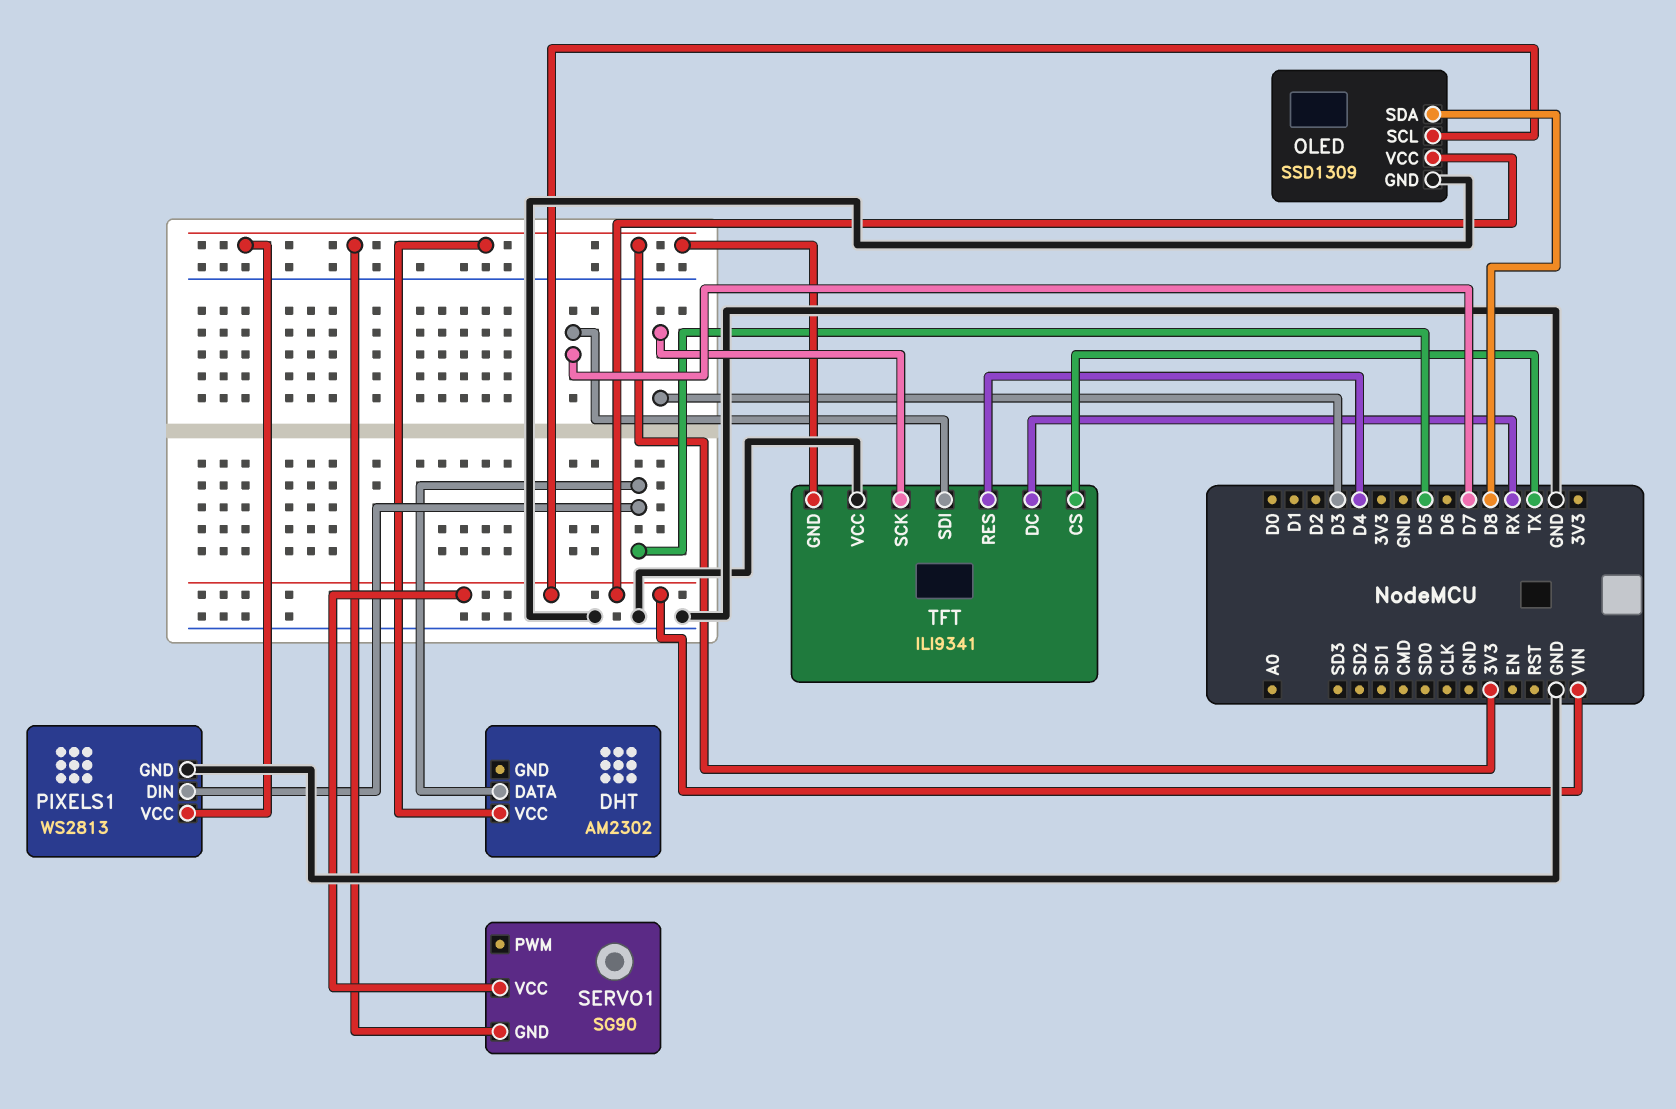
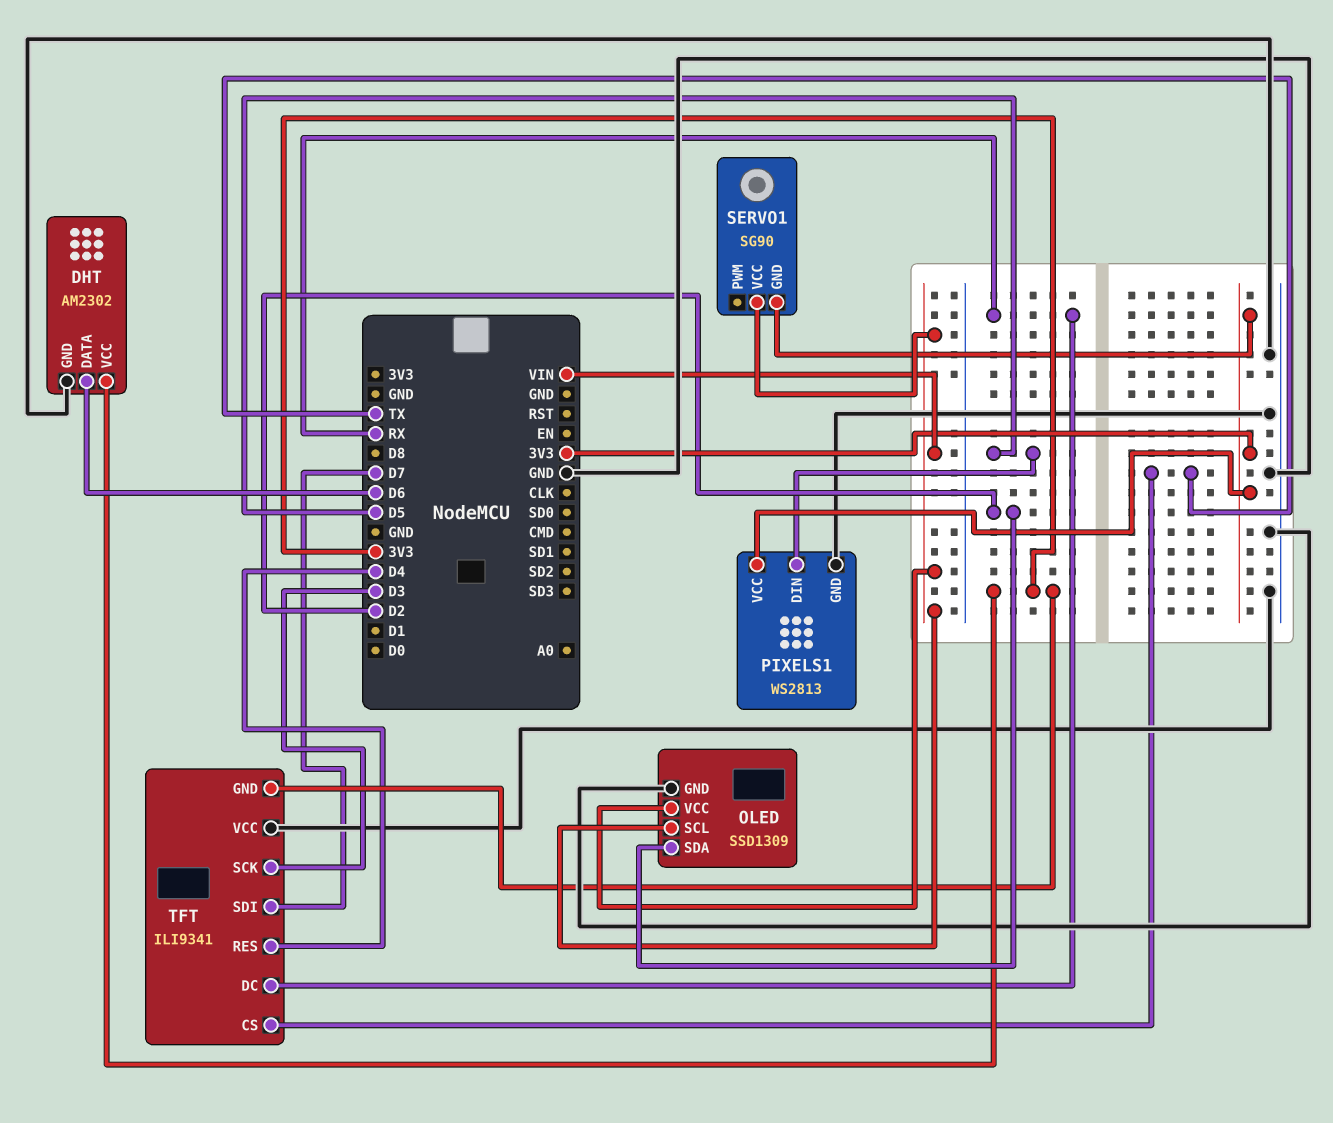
DHT pin DATA: D5 -> D6
DHT pin GND: none -> GND
OLED pin SDA: D8 -> D2

